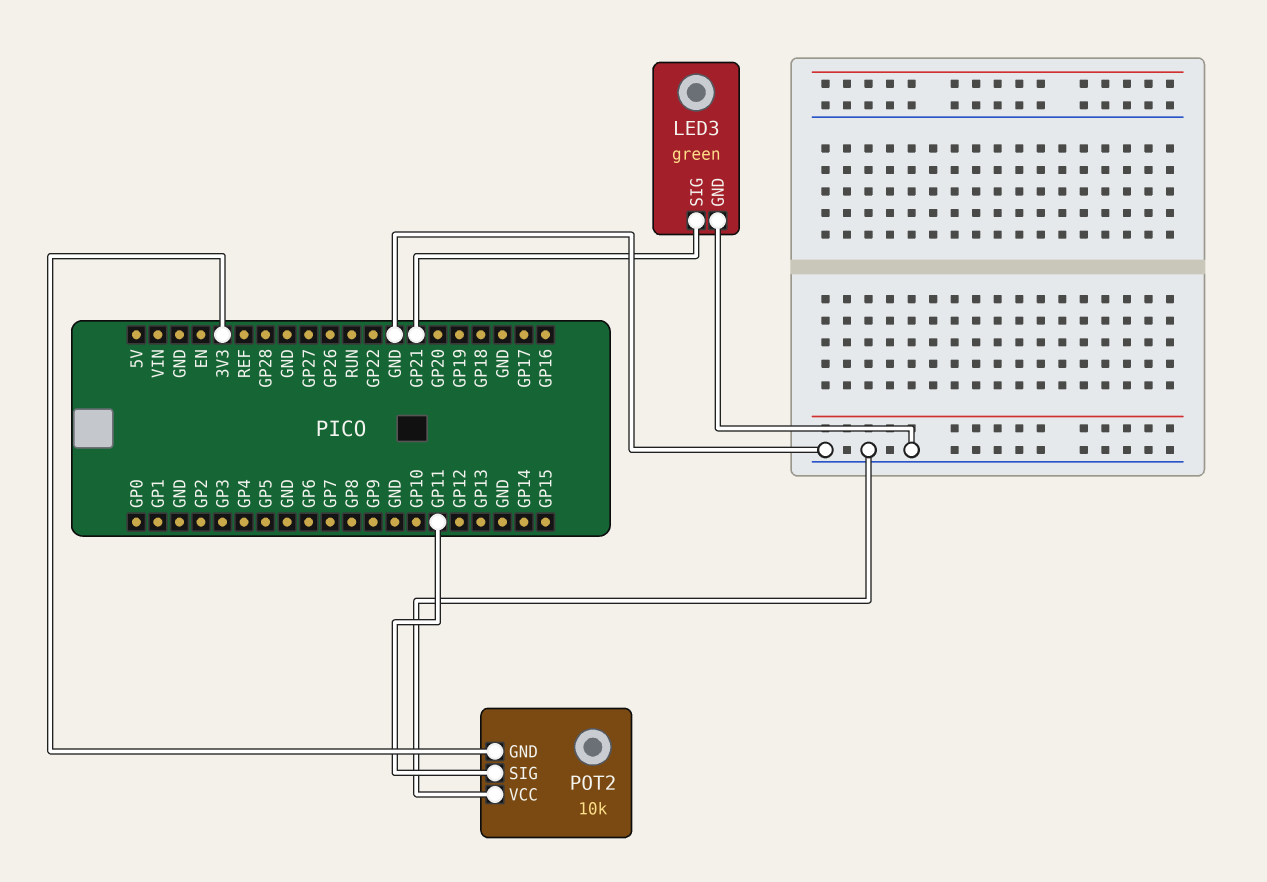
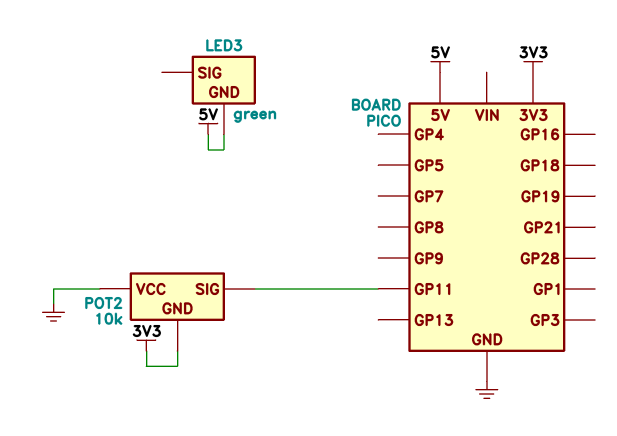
LED3 pin GND: GND -> 5V
LED3 pin SIG: GP21 -> none

